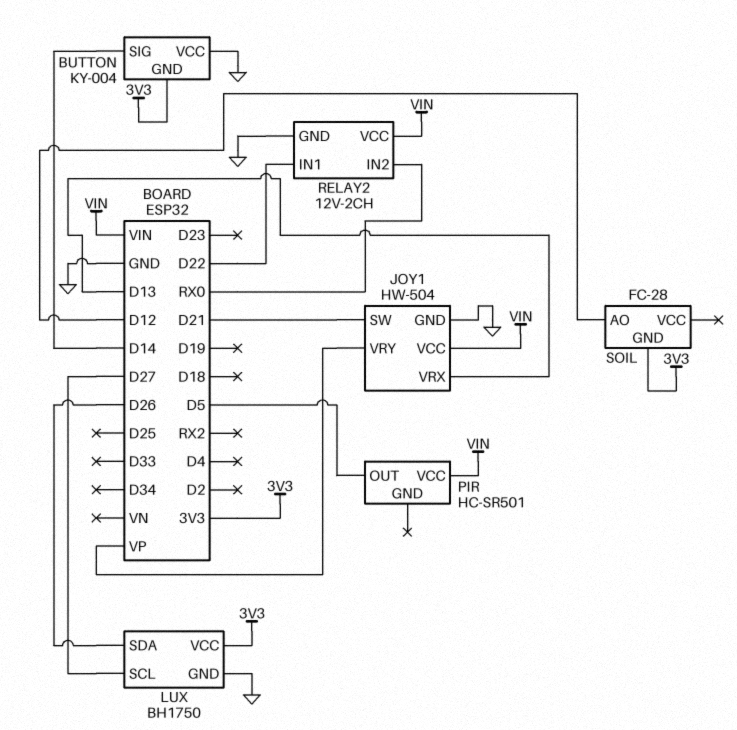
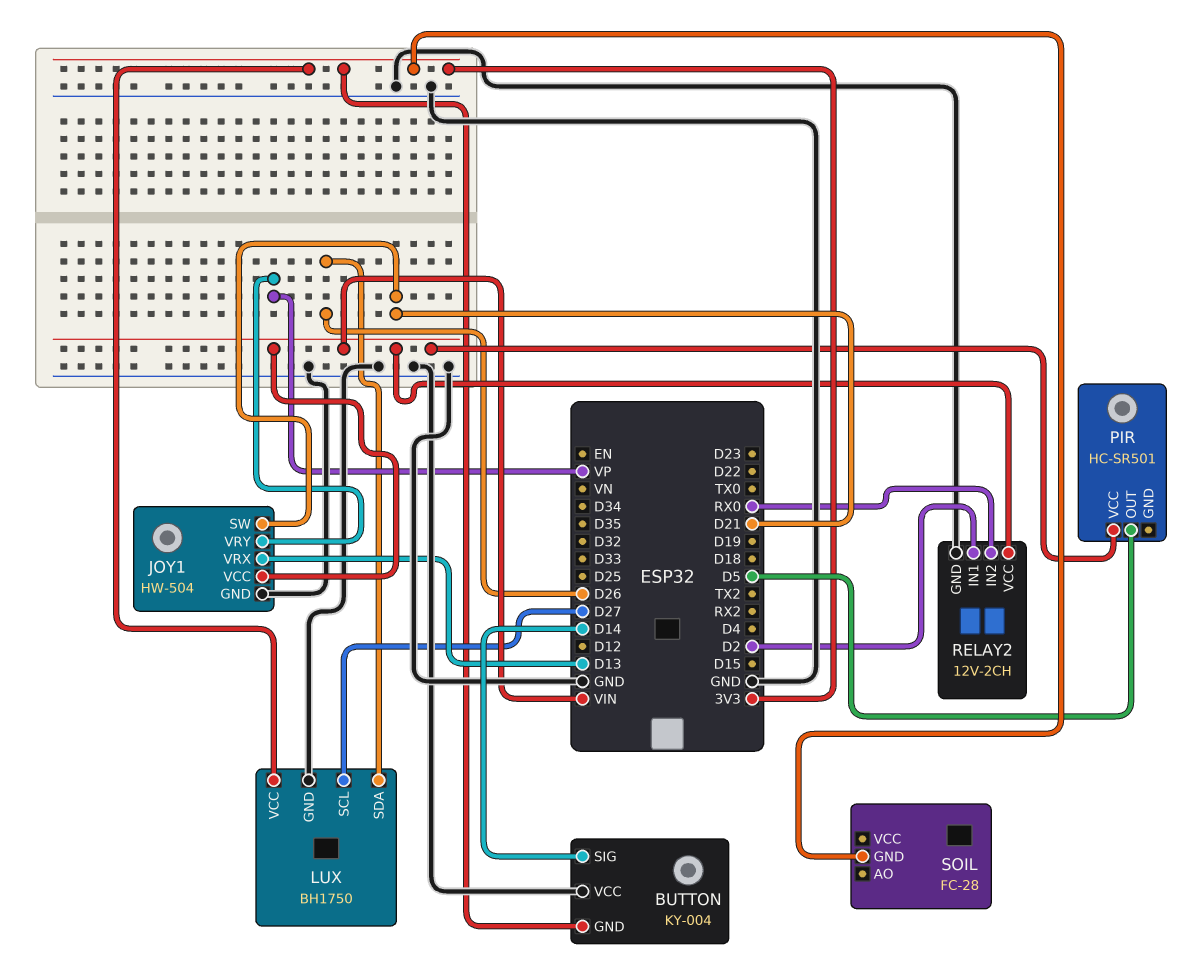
RELAY2 pin IN1: D22 -> D2
SOIL pin AO: D12 -> none

